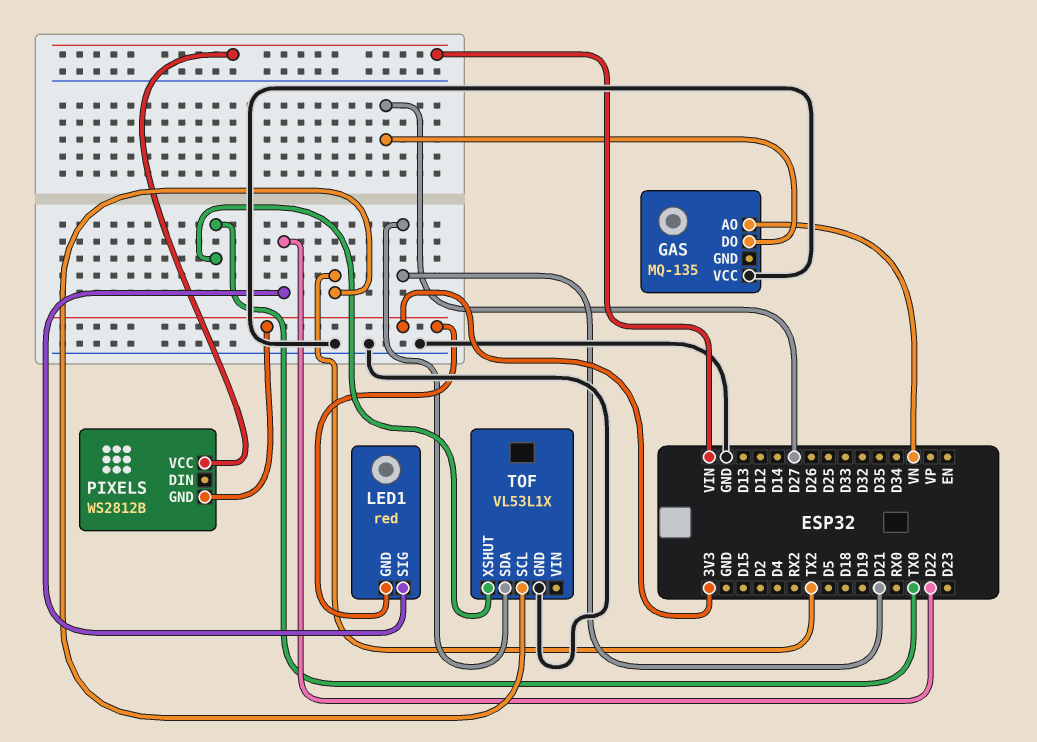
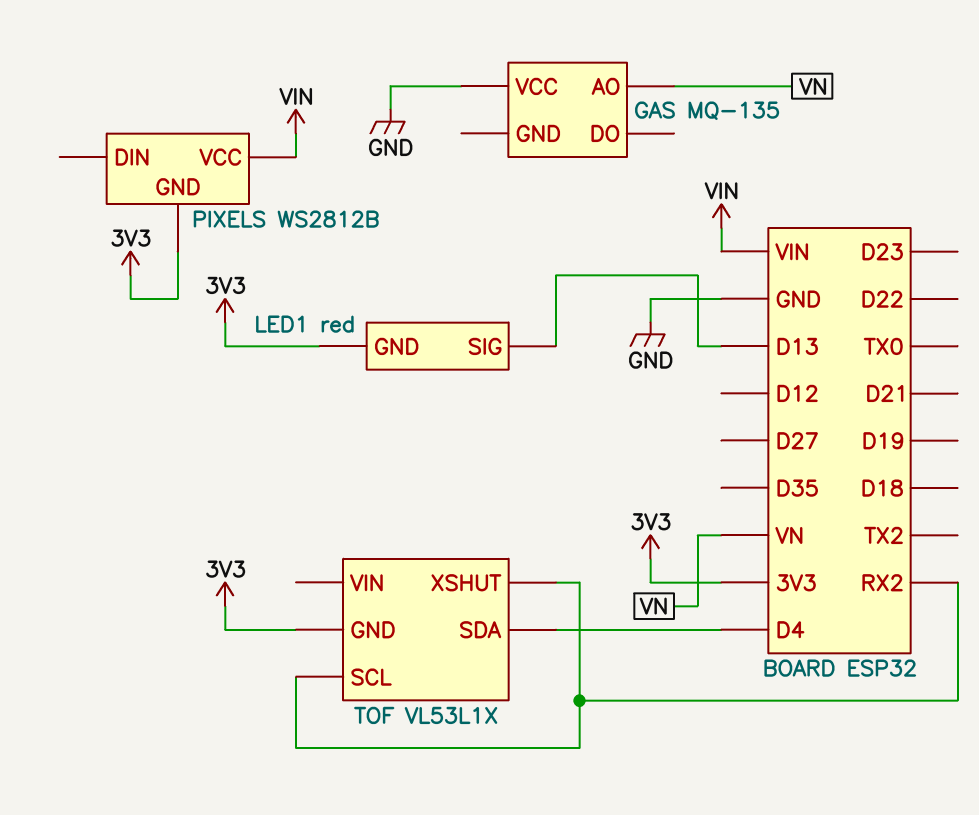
GAS pin DO: D27 -> none
LED1 pin SIG: D22 -> D13
TOF pin GND: GND -> 3V3
TOF pin SCL: TX2 -> RX2
TOF pin SDA: D21 -> D4
TOF pin XSHUT: TX0 -> RX2

